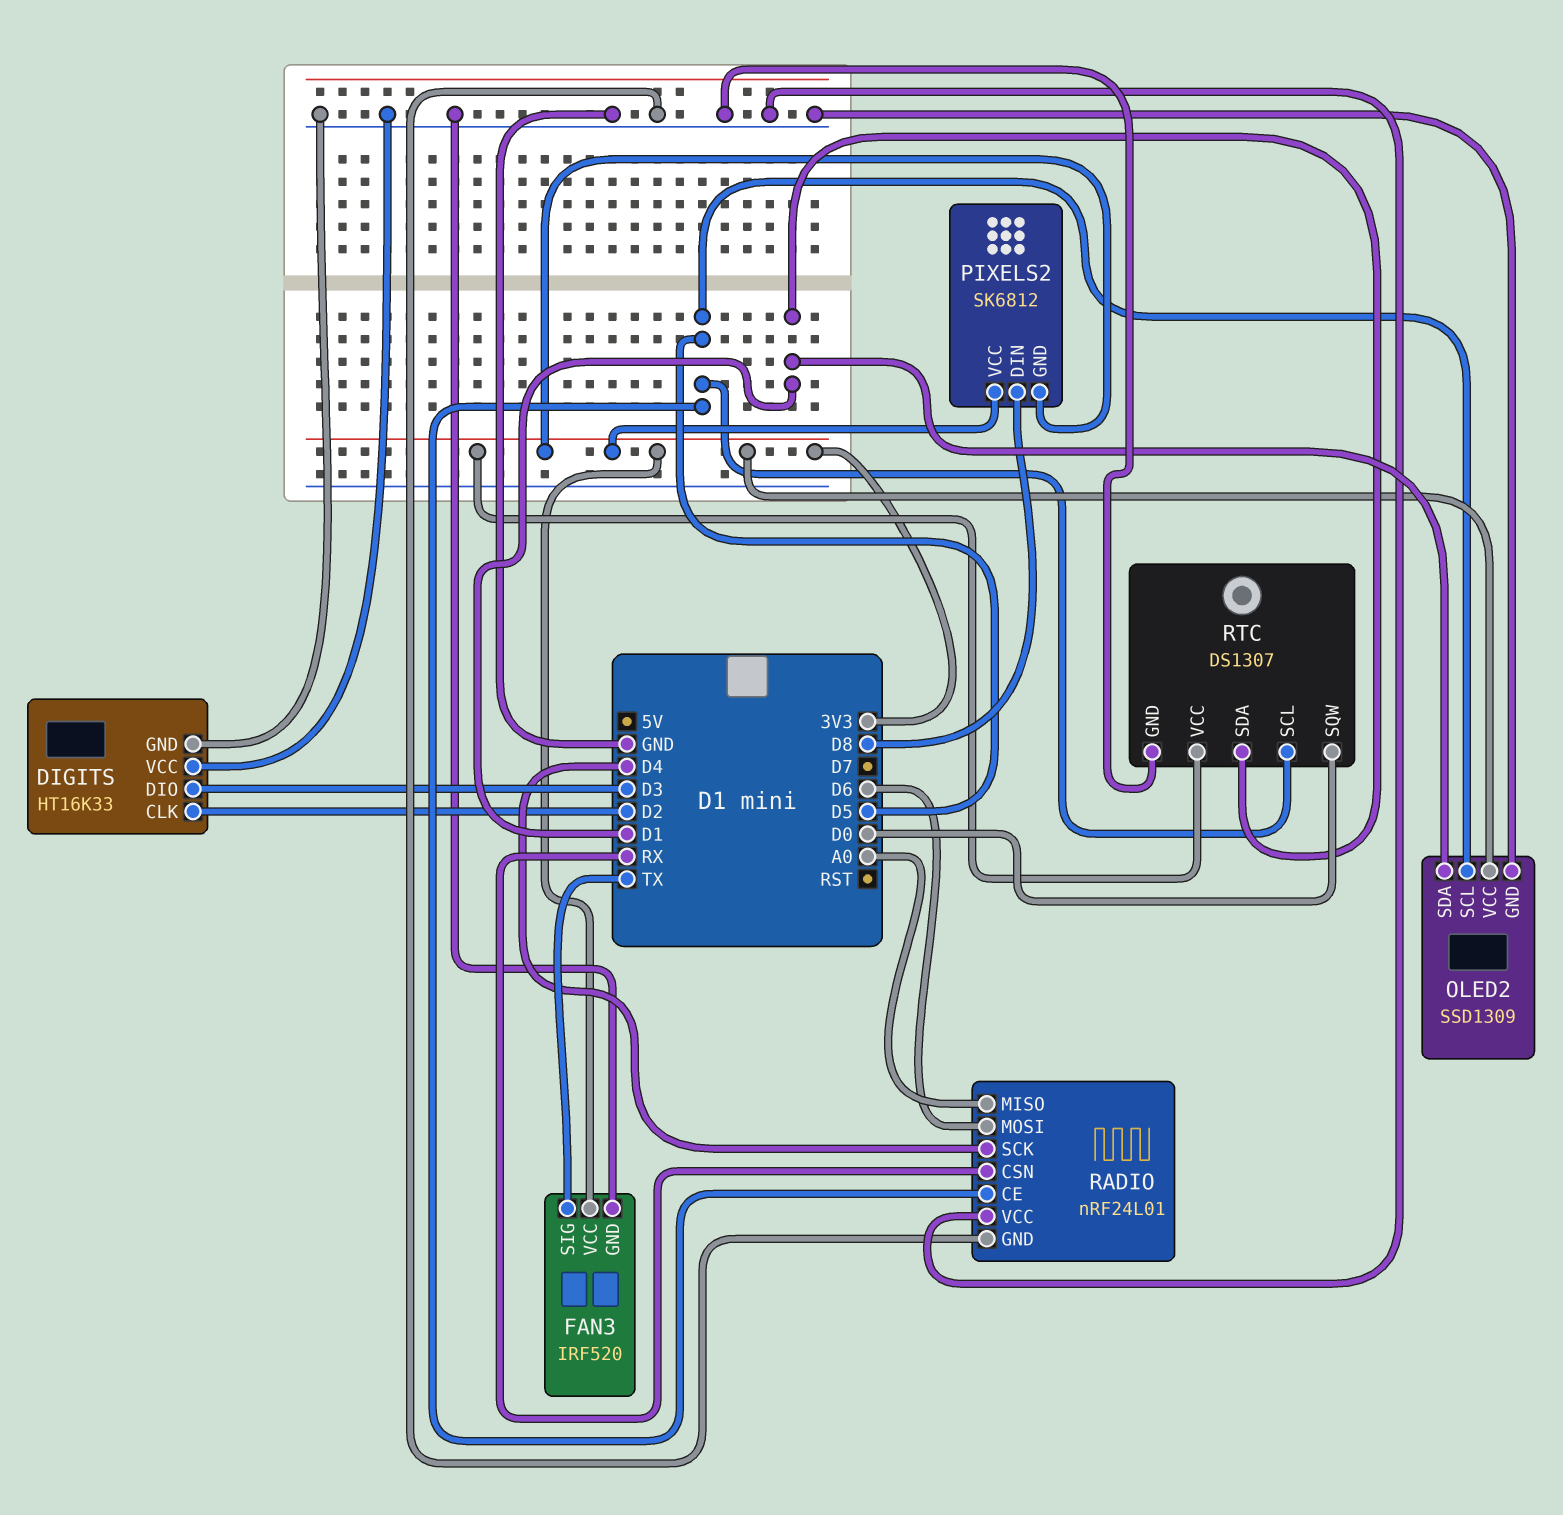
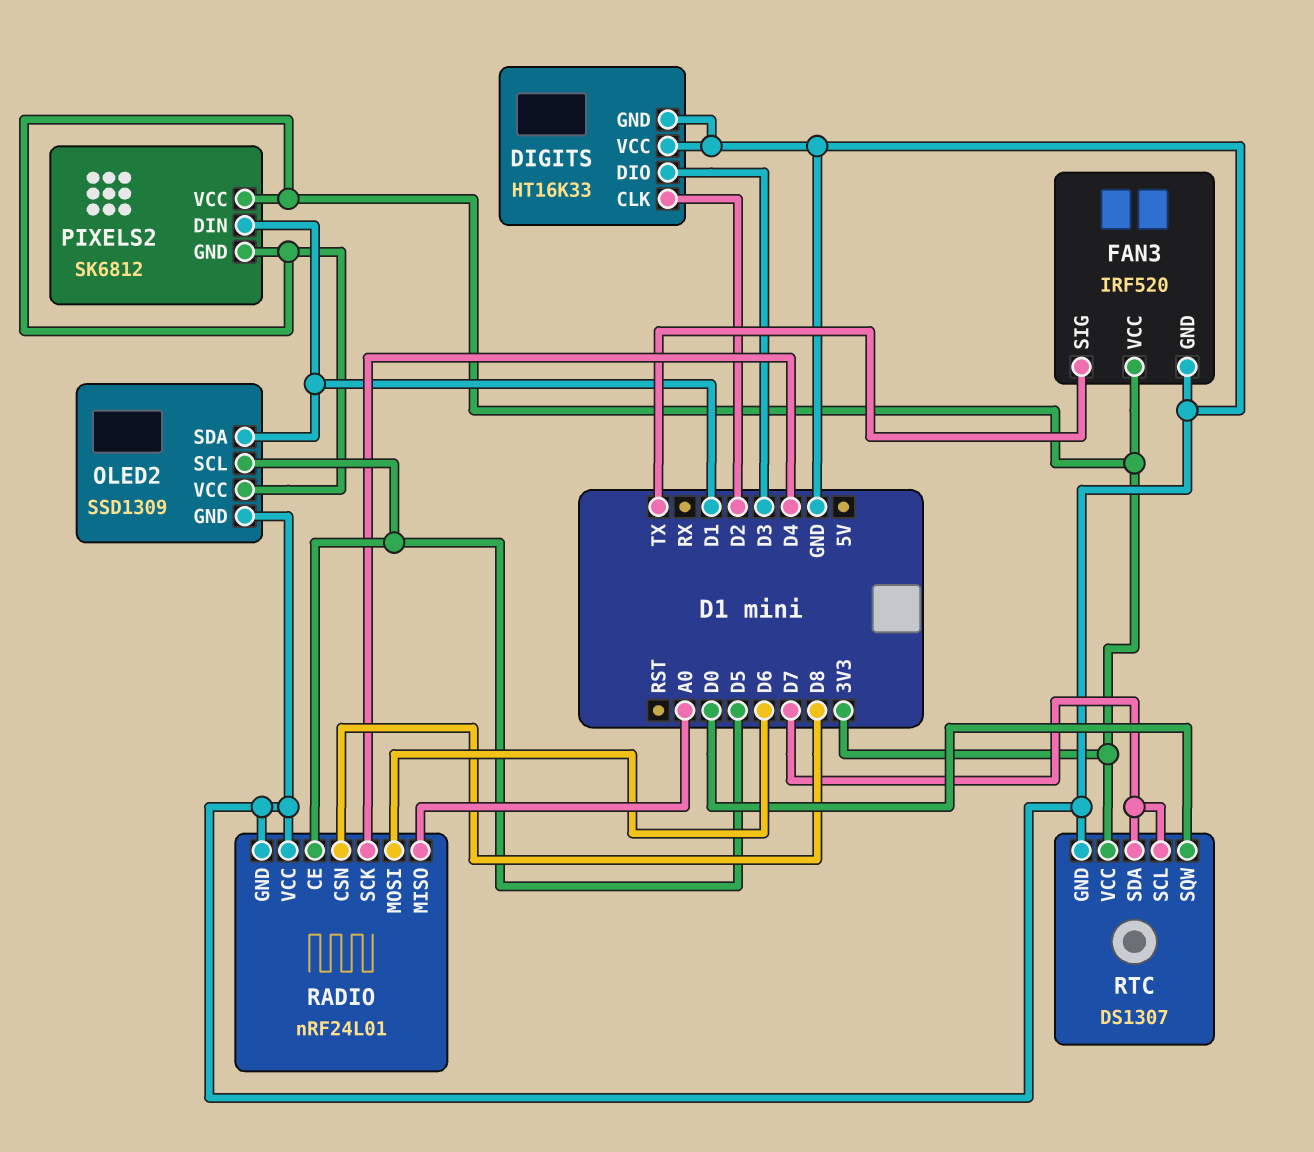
PIXELS2 pin DIN: D8 -> D1
RADIO pin CSN: RX -> D8
RTC pin SCL: D5 -> D7
RTC pin SDA: D1 -> D7

